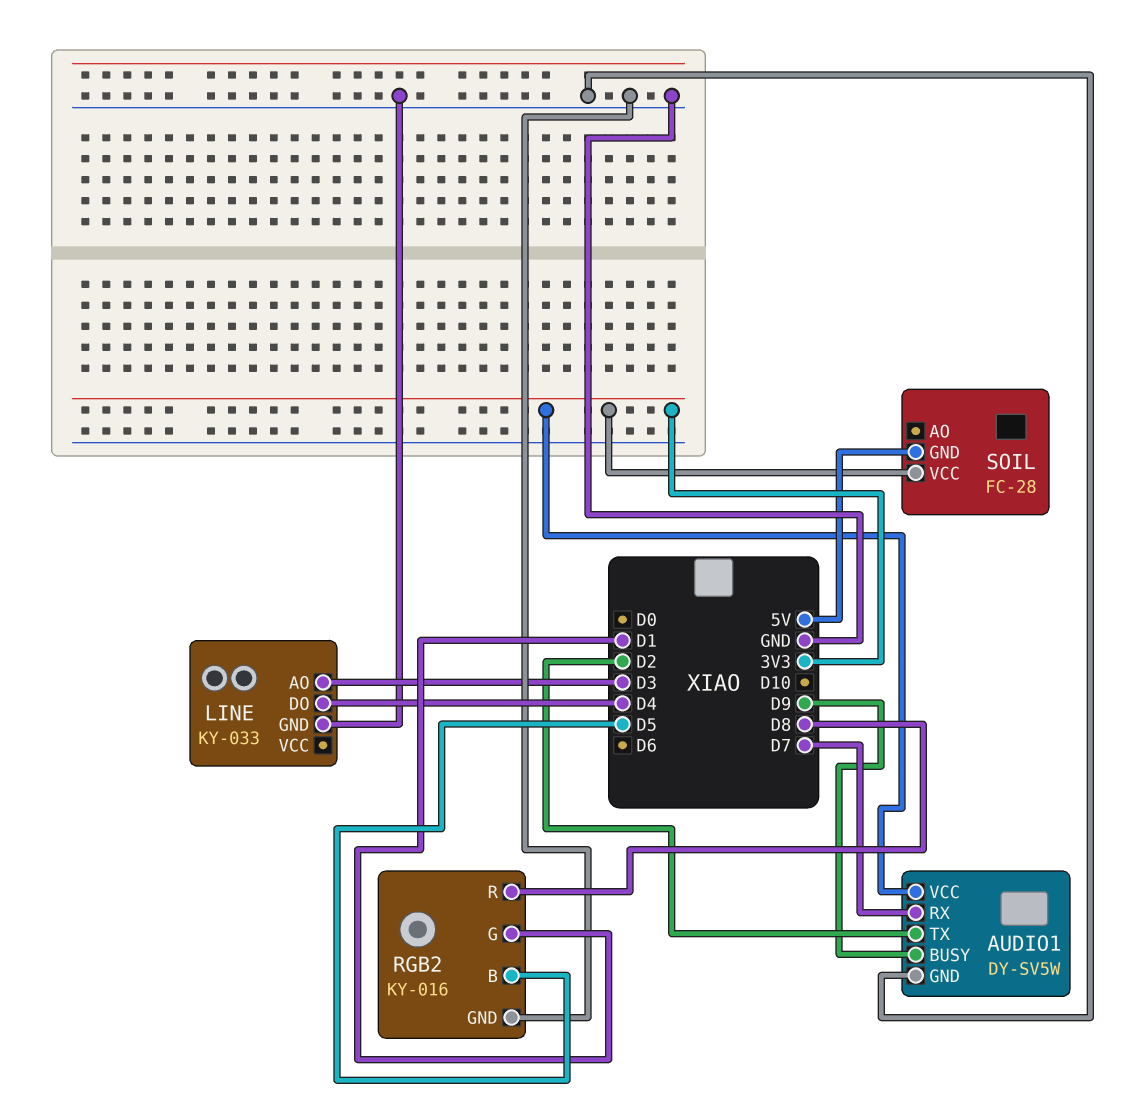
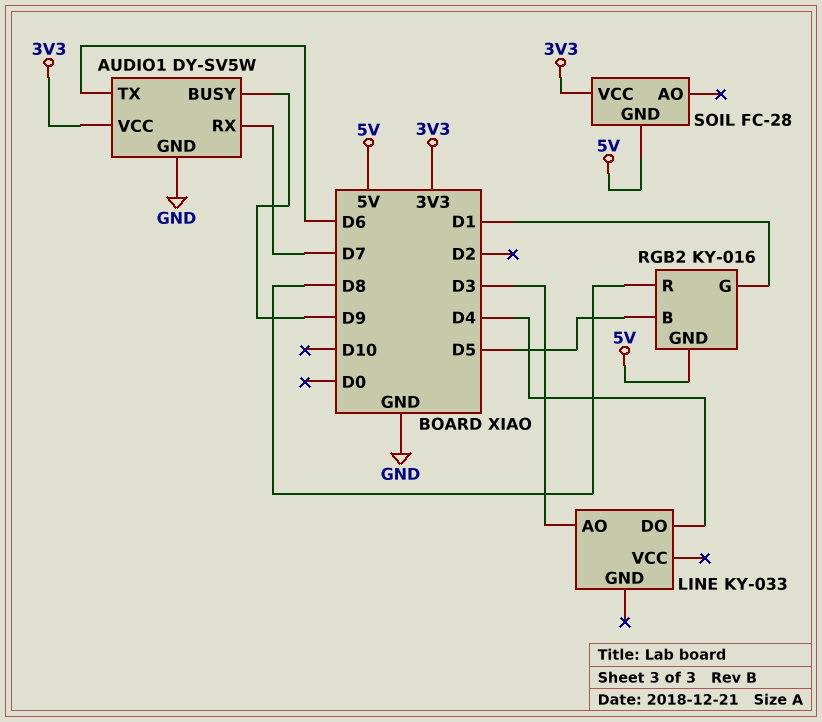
AUDIO1 pin TX: D2 -> D6
LINE pin GND: GND -> none
RGB2 pin GND: GND -> 5V

